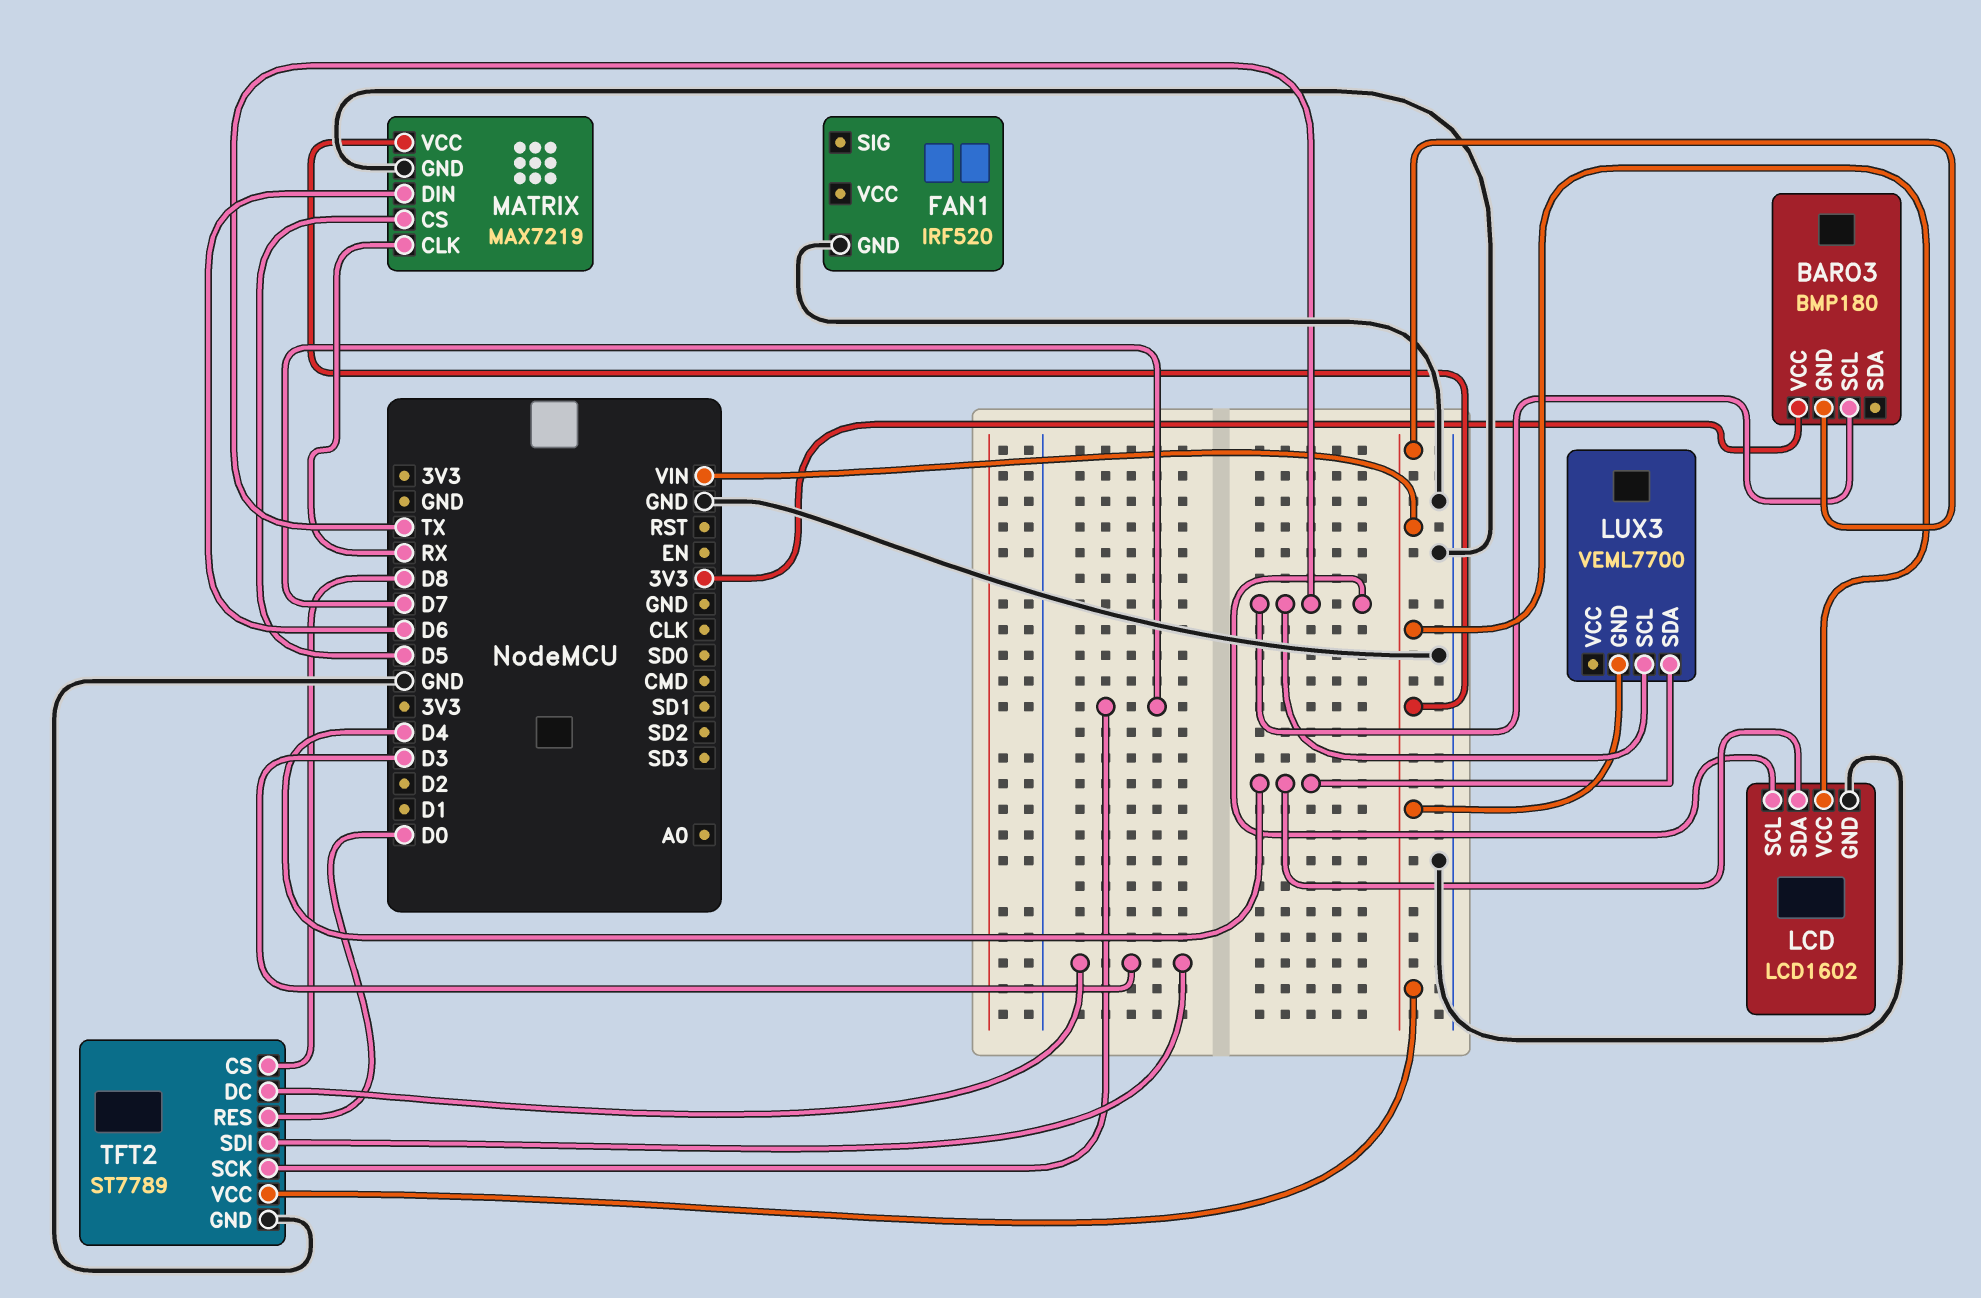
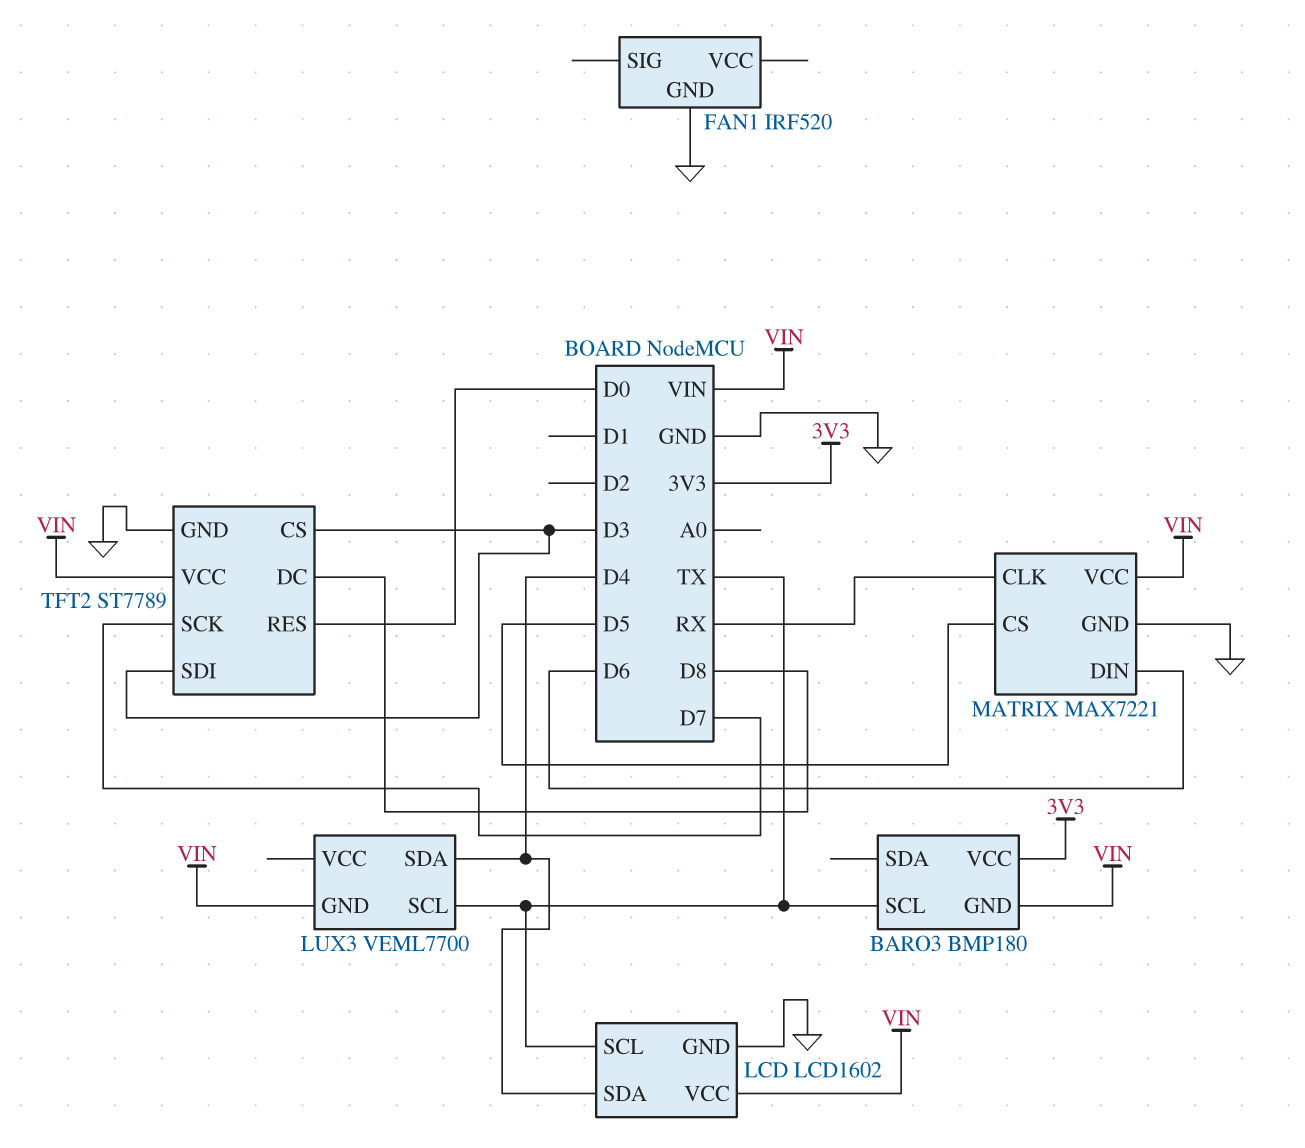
MATRIX: MAX7219 -> MAX7221
TFT2 pin CS: D8 -> D3
TFT2 pin DC: D3 -> D8

